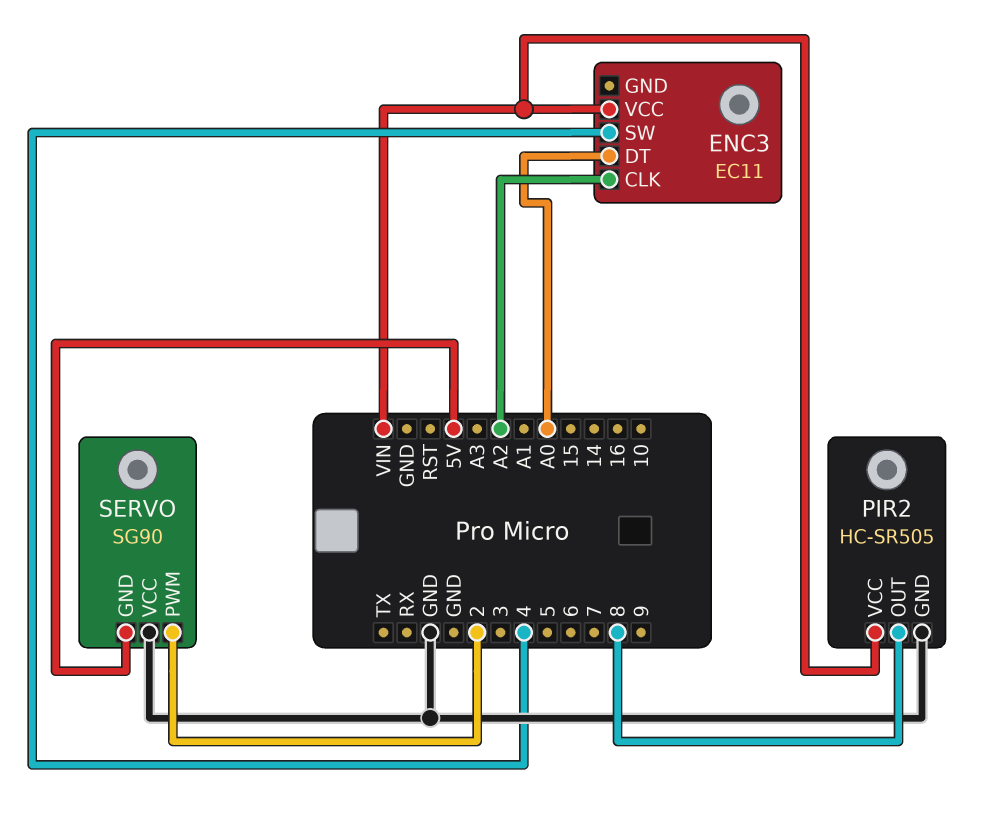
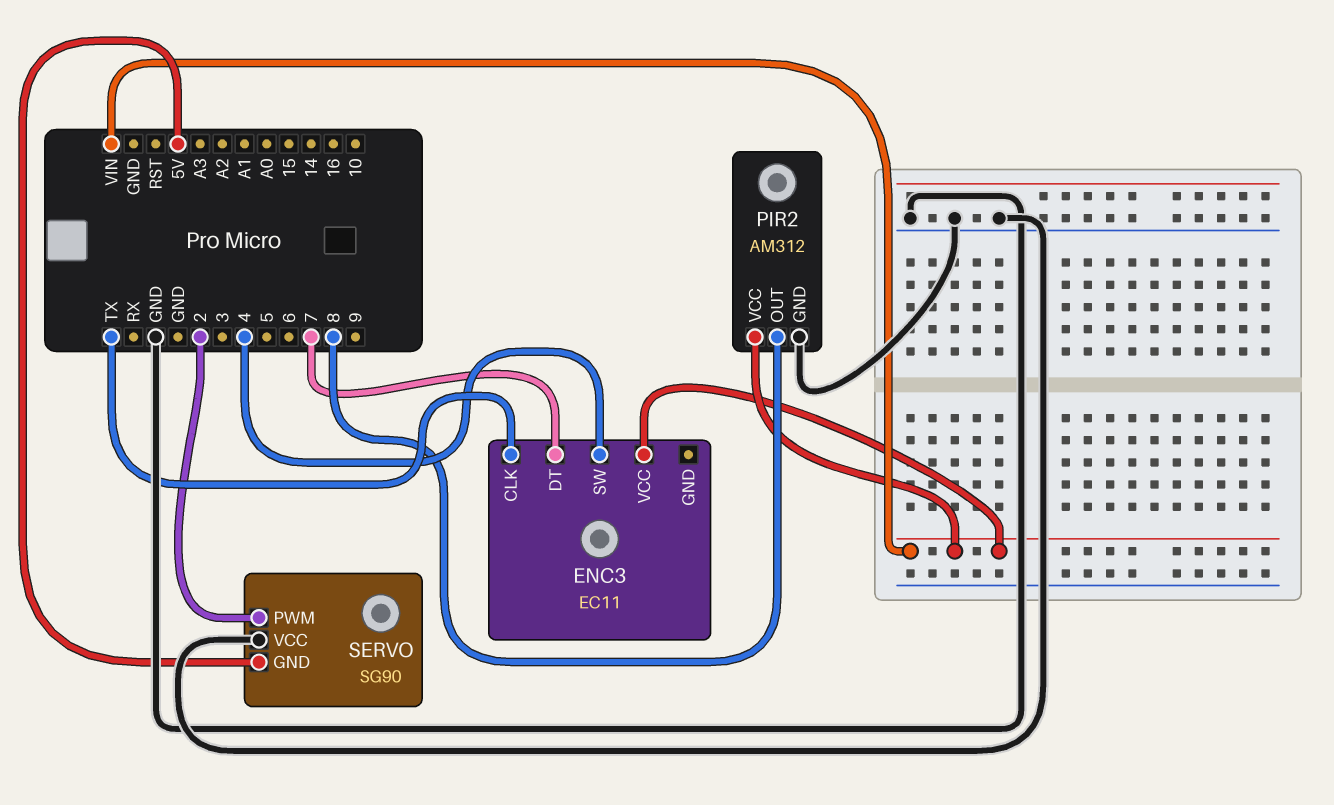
ENC3 pin CLK: A2 -> TX
ENC3 pin DT: A0 -> 7
PIR2: HC-SR505 -> AM312

